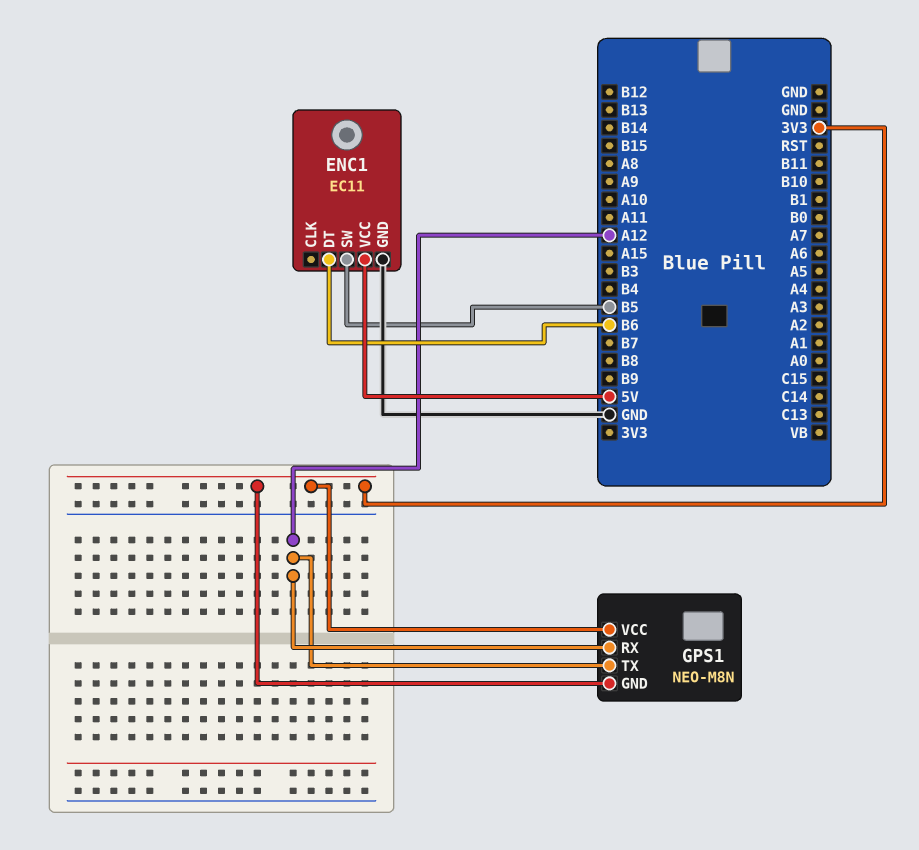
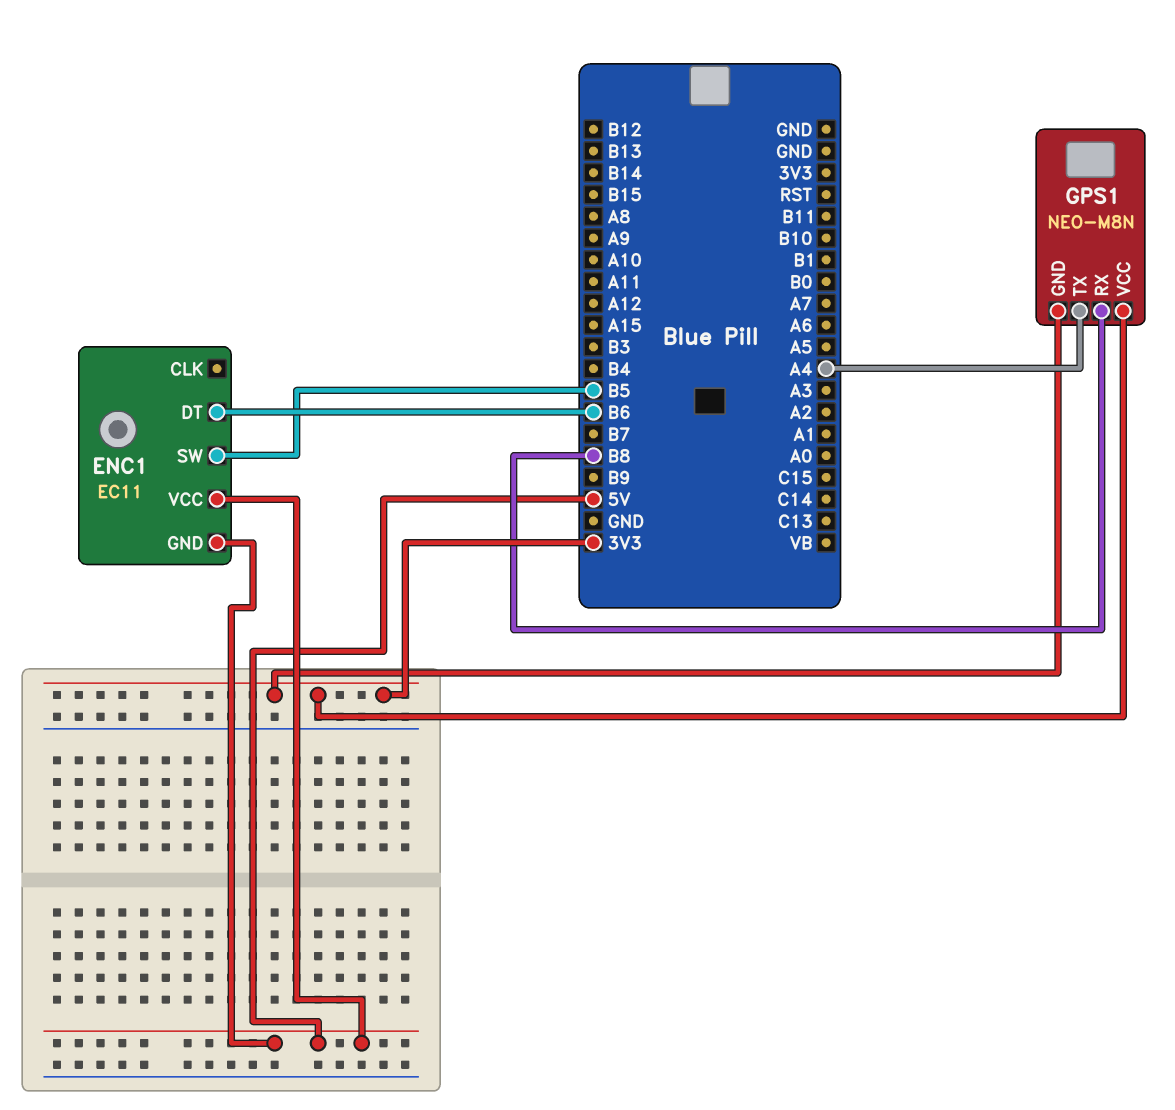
ENC1 pin GND: GND -> 5V
GPS1 pin RX: A12 -> B8
GPS1 pin TX: A12 -> A4

